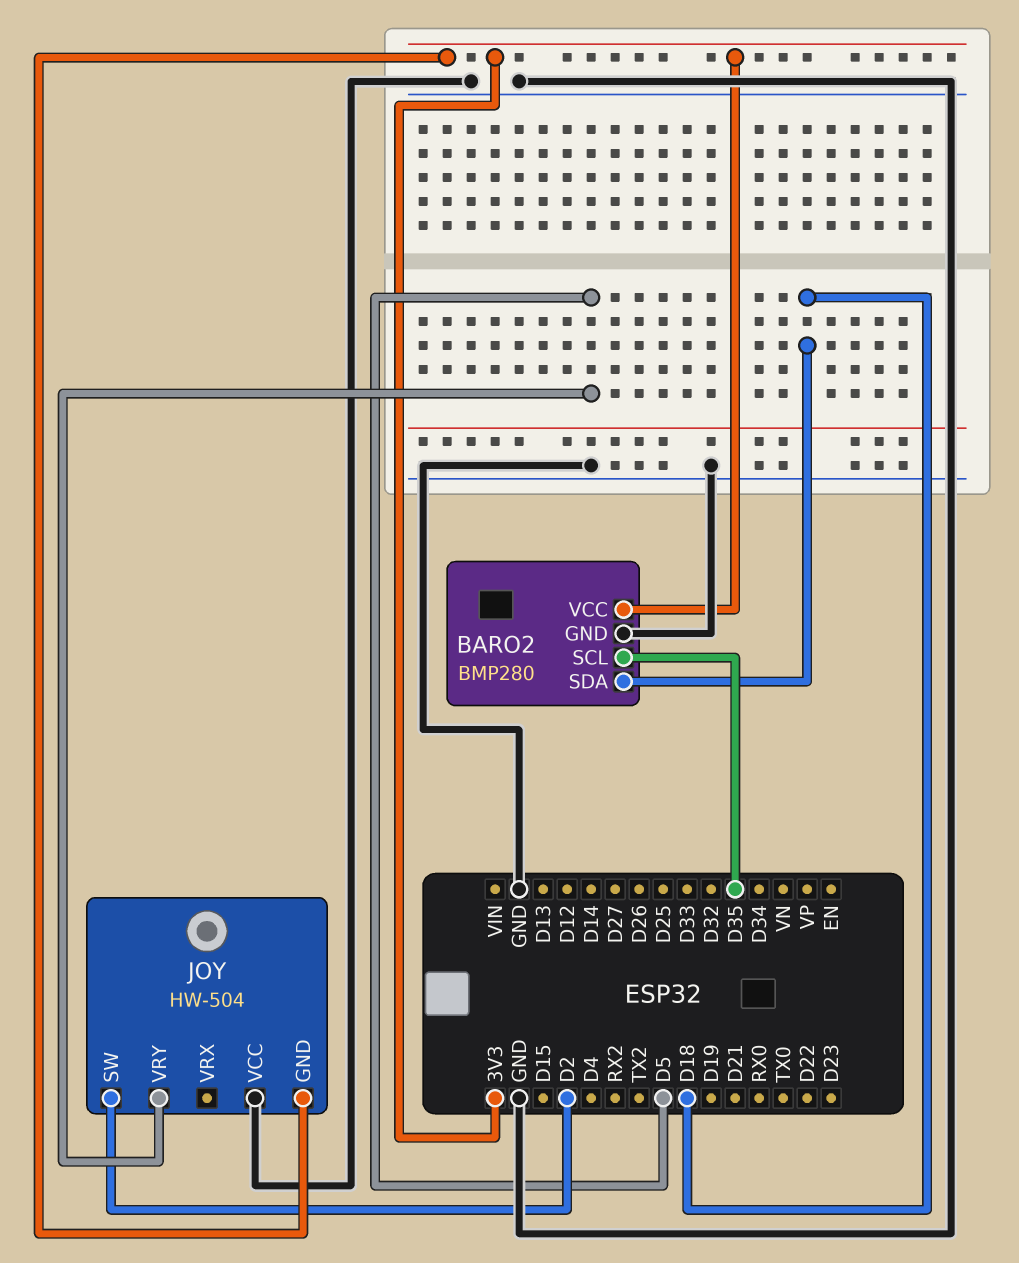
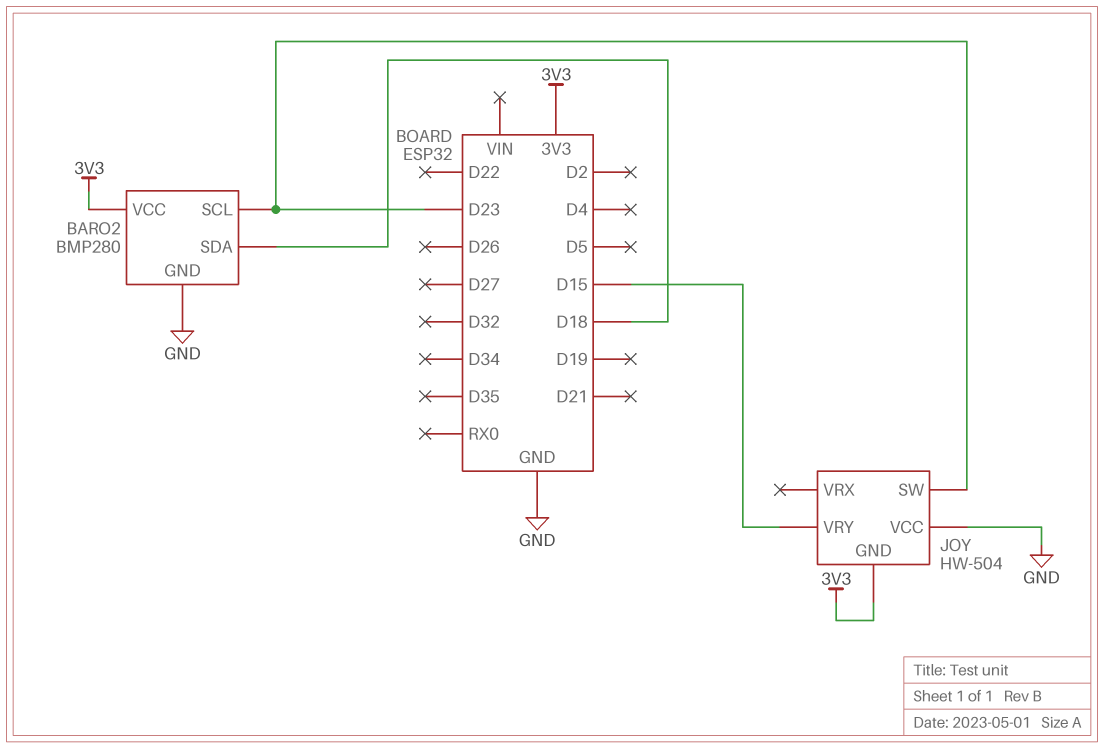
BARO2 pin SCL: D35 -> D23
JOY pin SW: D2 -> D23
JOY pin VRY: D5 -> D15

